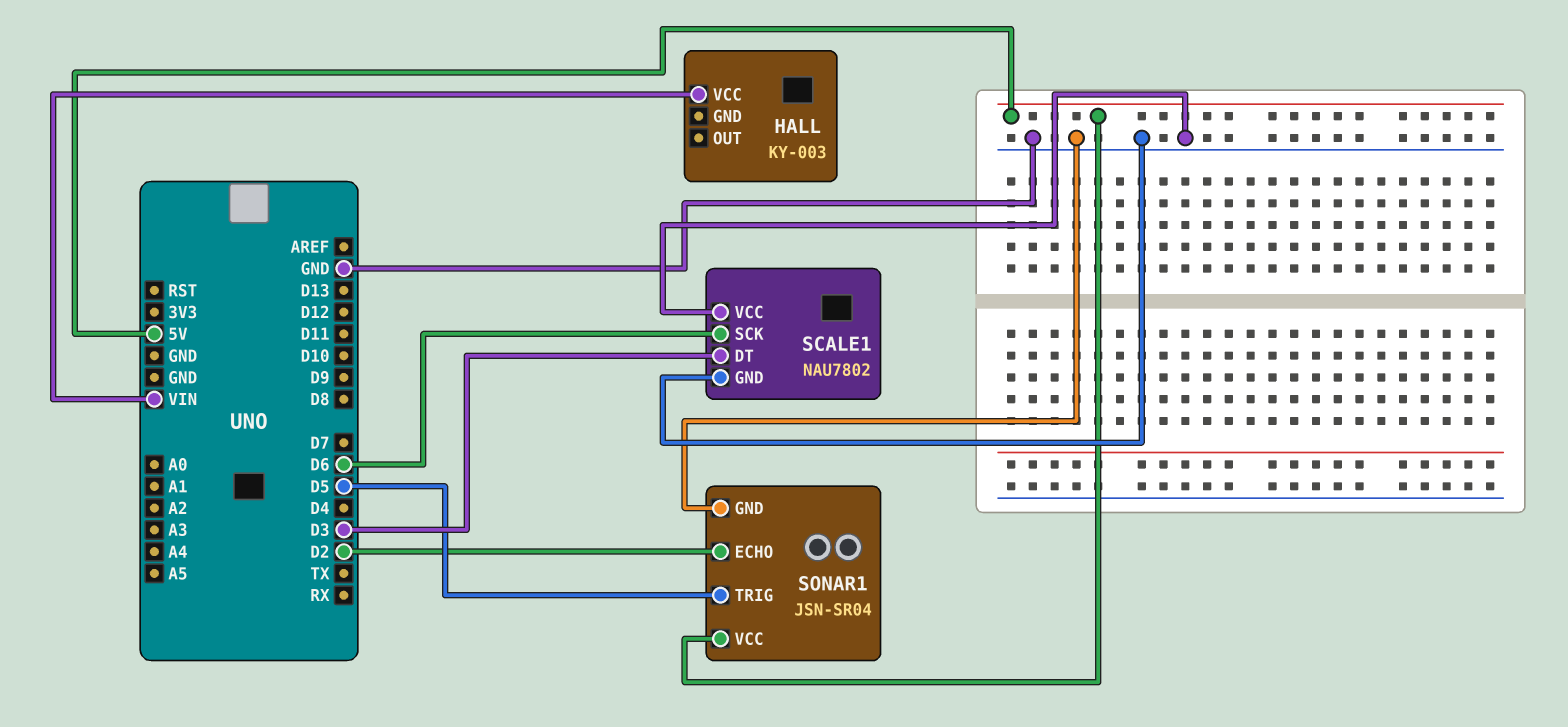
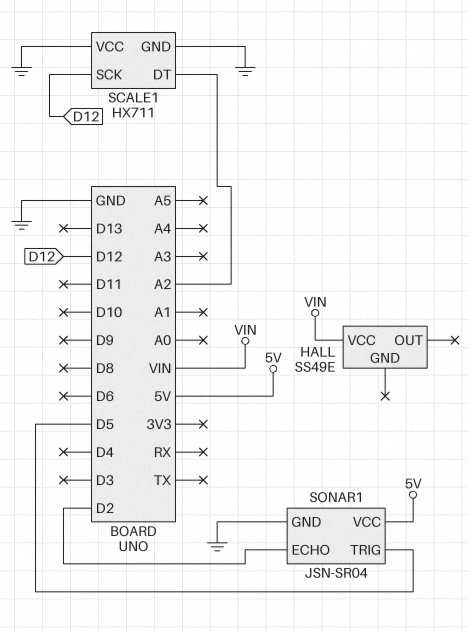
HALL: KY-003 -> SS49E
SCALE1: NAU7802 -> HX711
SCALE1 pin DT: D3 -> A2
SCALE1 pin SCK: D6 -> D12

